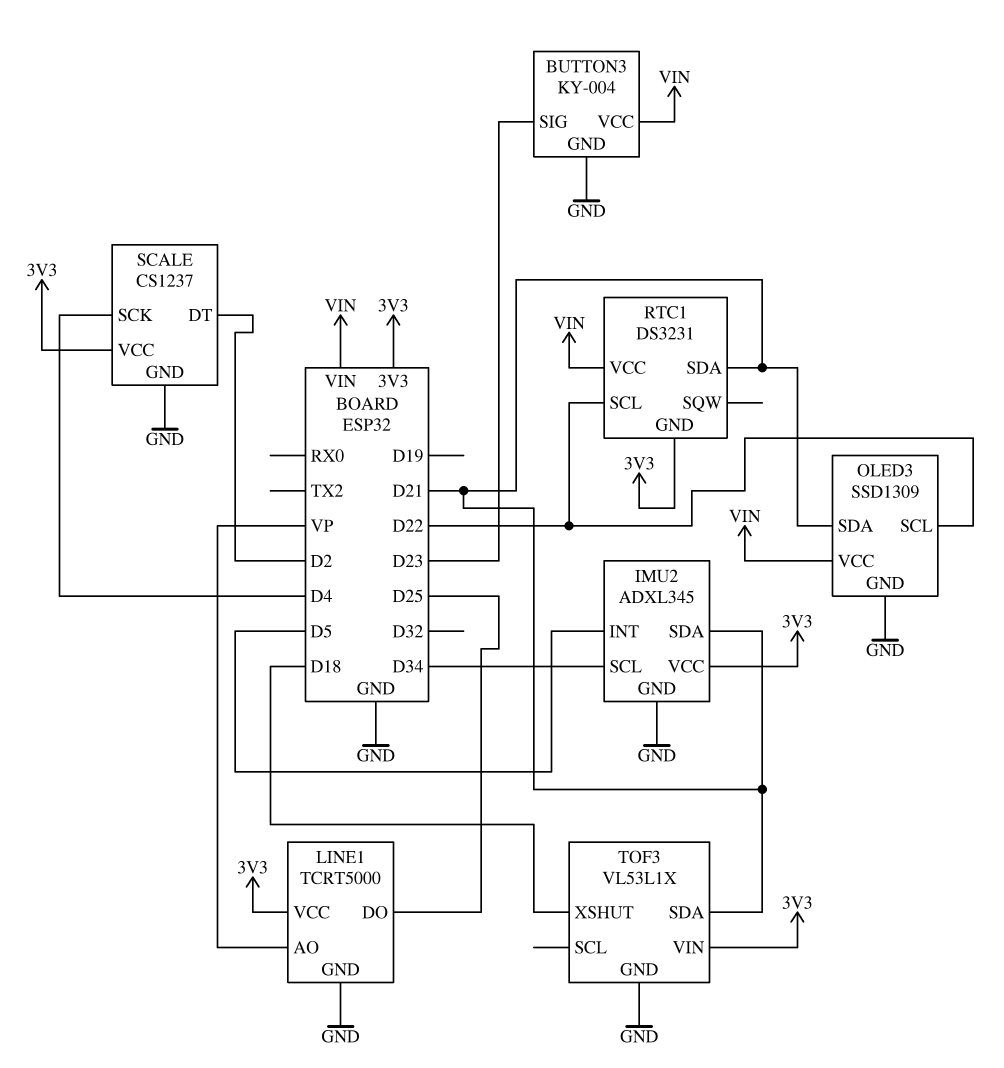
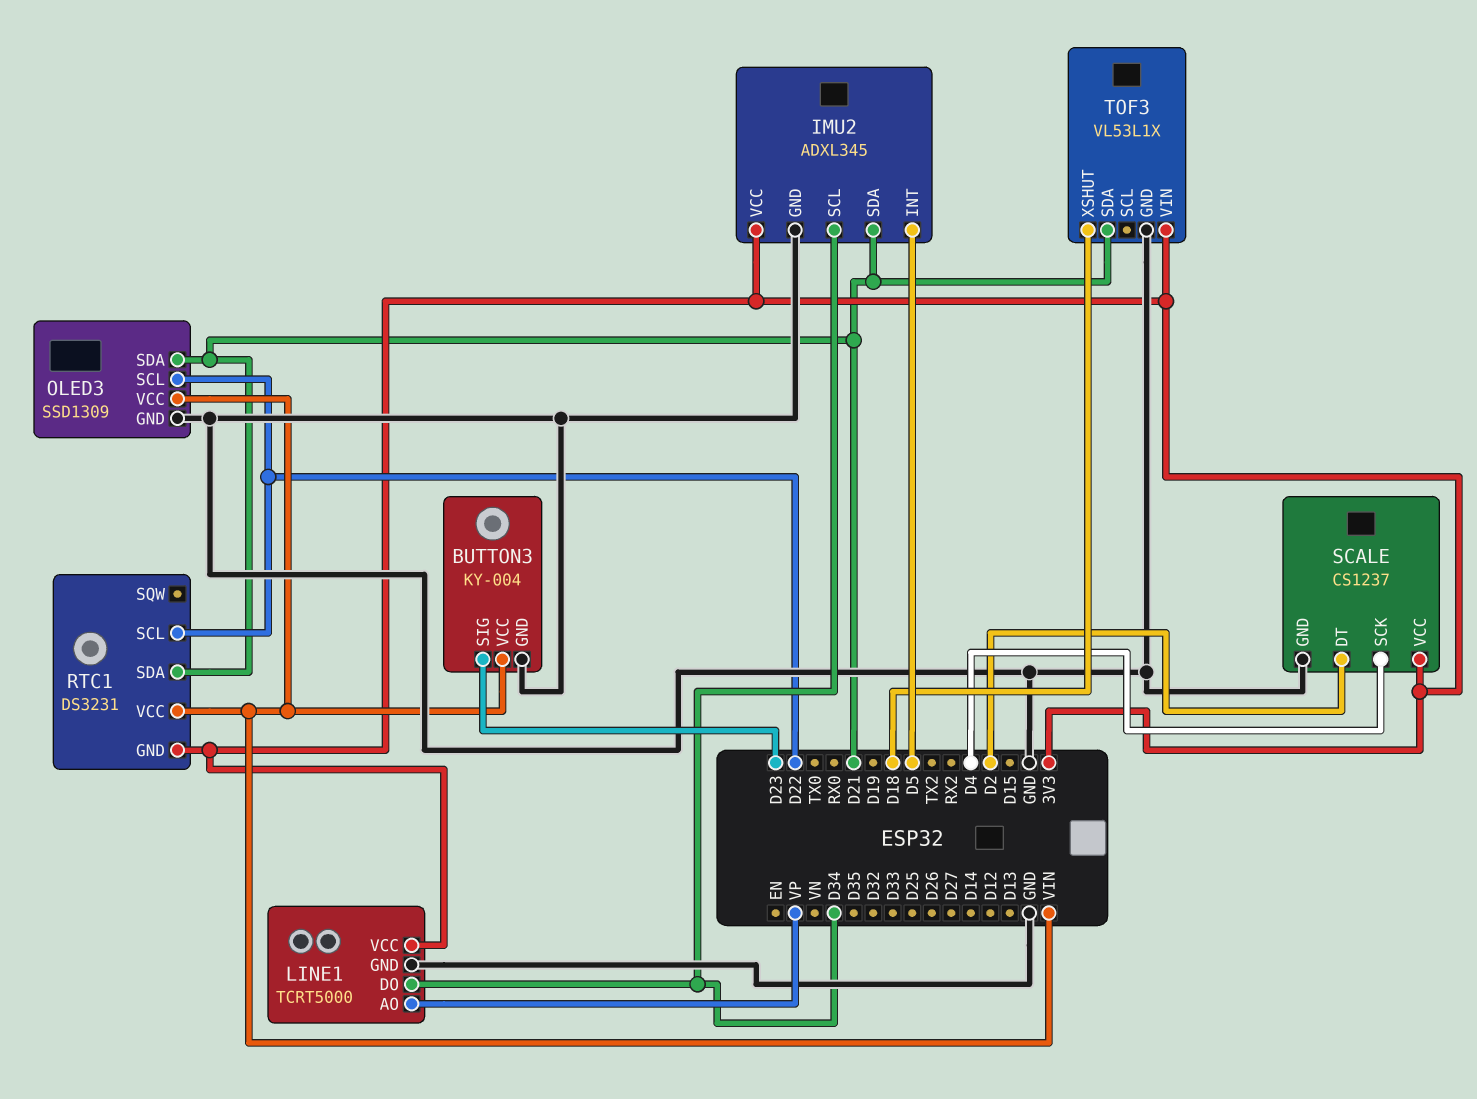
LINE1 pin DO: D25 -> D34

